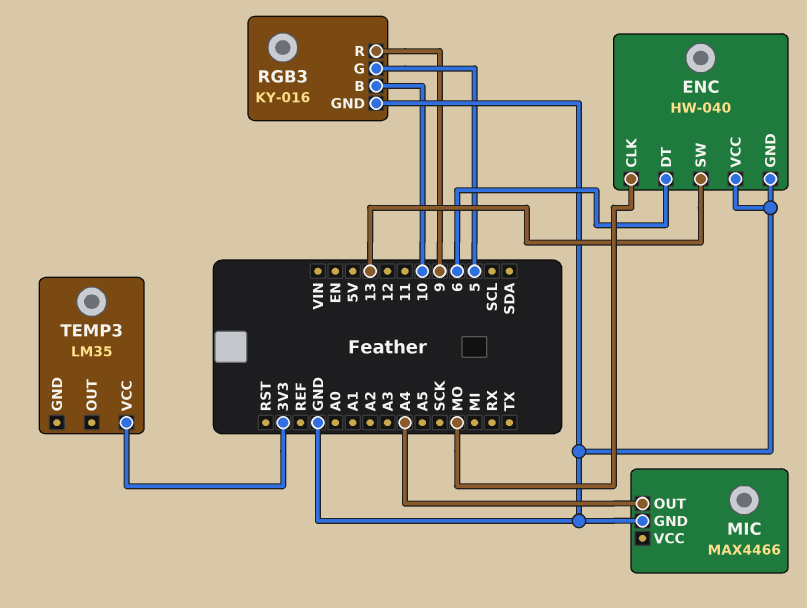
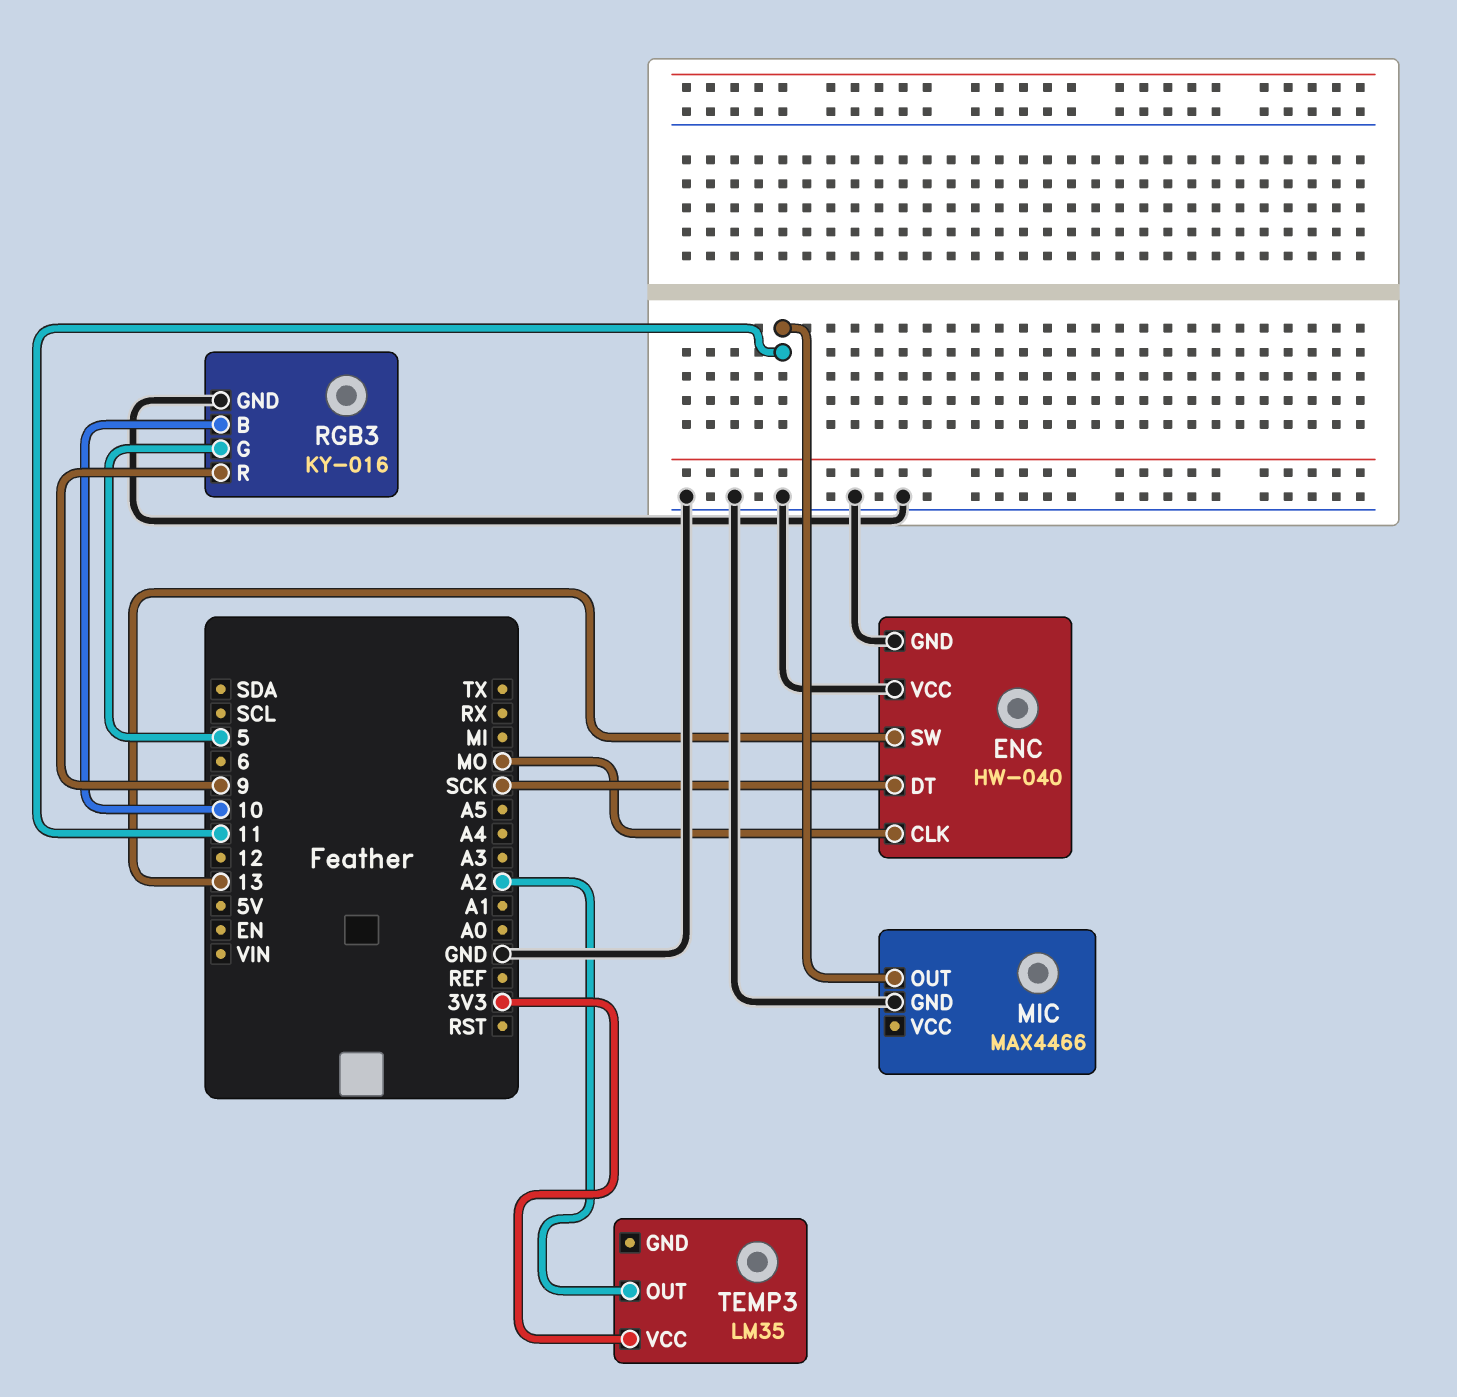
ENC pin DT: 6 -> SCK
MIC pin OUT: A4 -> 11
TEMP3 pin OUT: none -> A2

